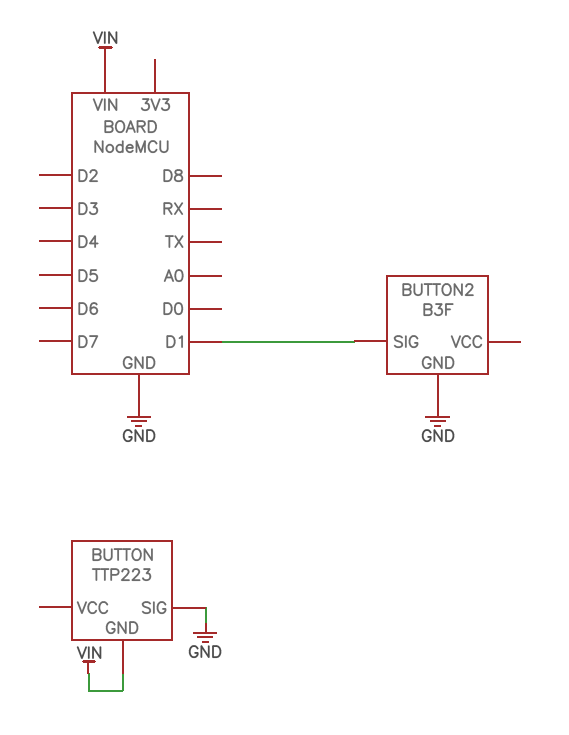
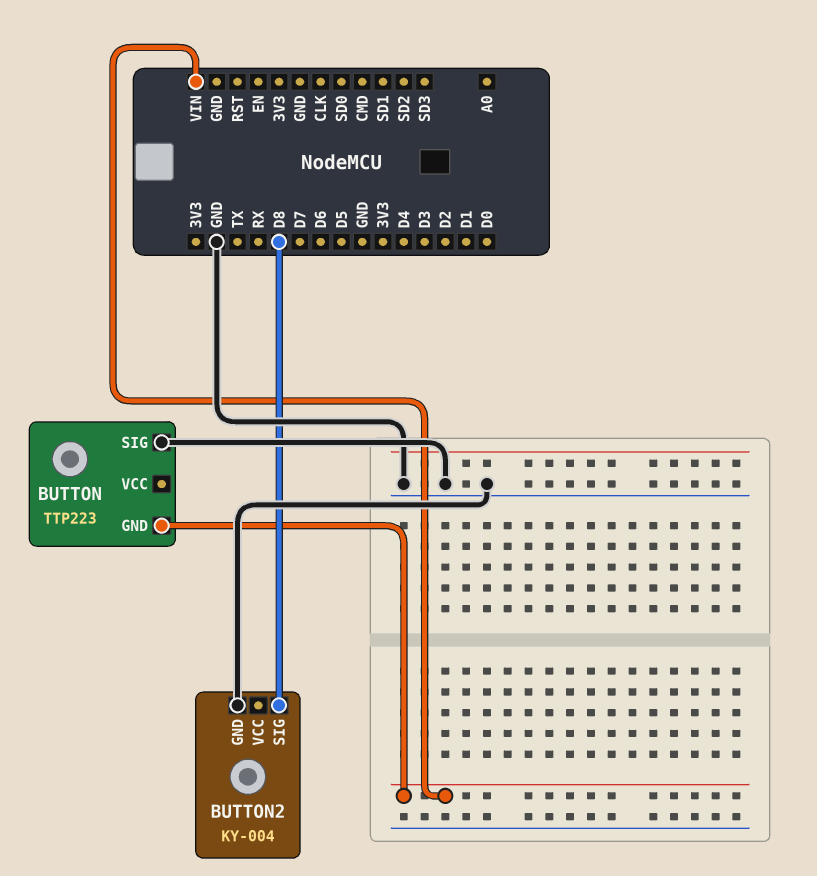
BUTTON2: B3F -> KY-004
BUTTON2 pin SIG: D1 -> D8

